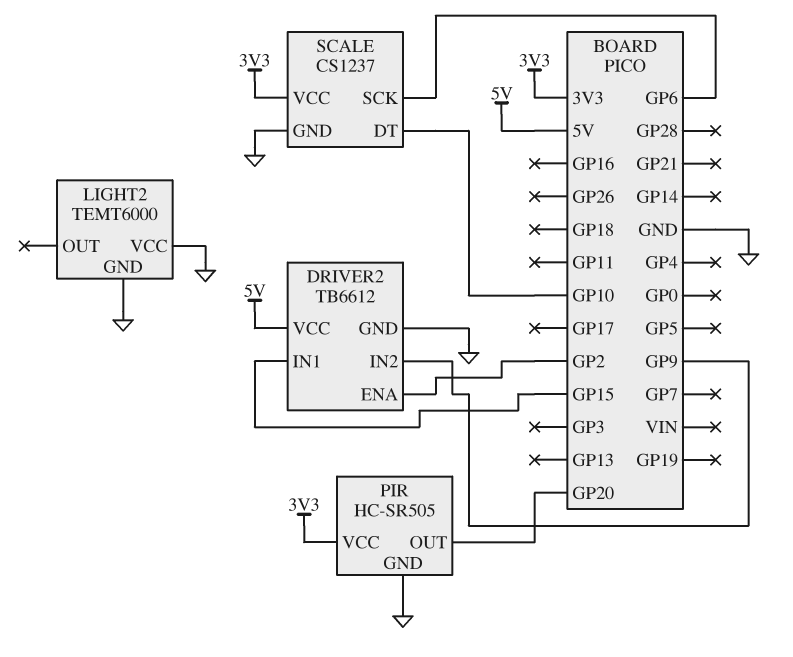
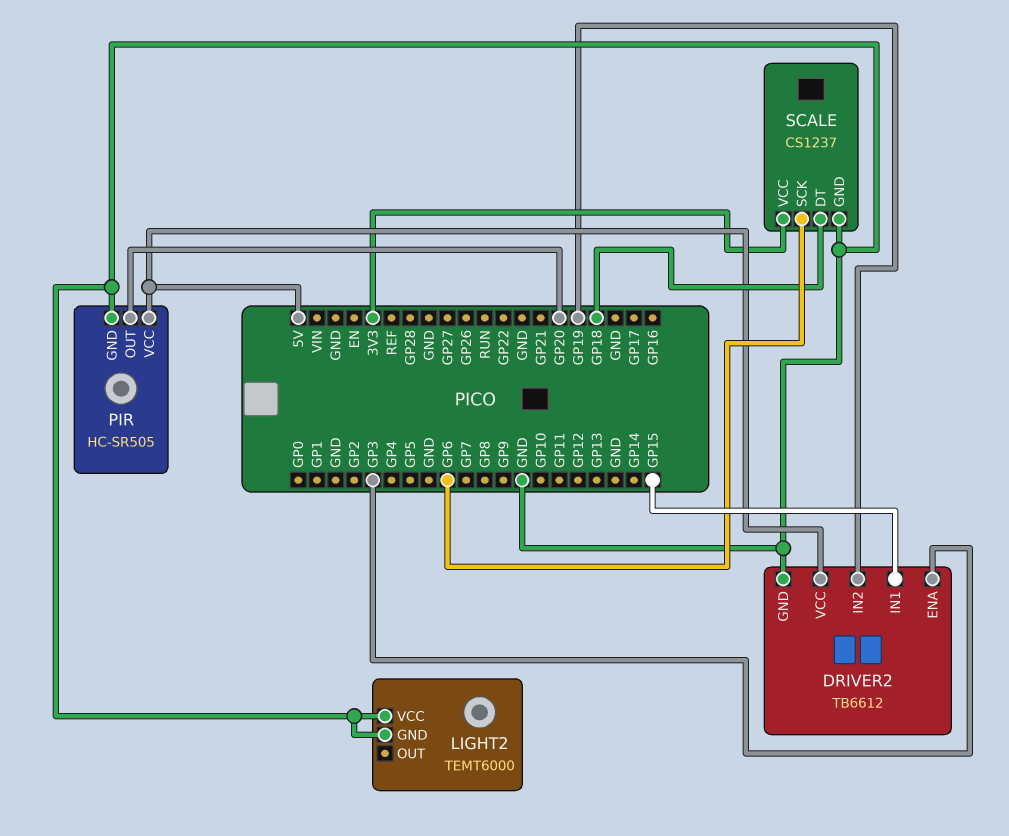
DRIVER2 pin ENA: GP2 -> GP3
DRIVER2 pin IN2: GP9 -> GP19
PIR pin VCC: 3V3 -> 5V
SCALE pin DT: GP10 -> GP18

